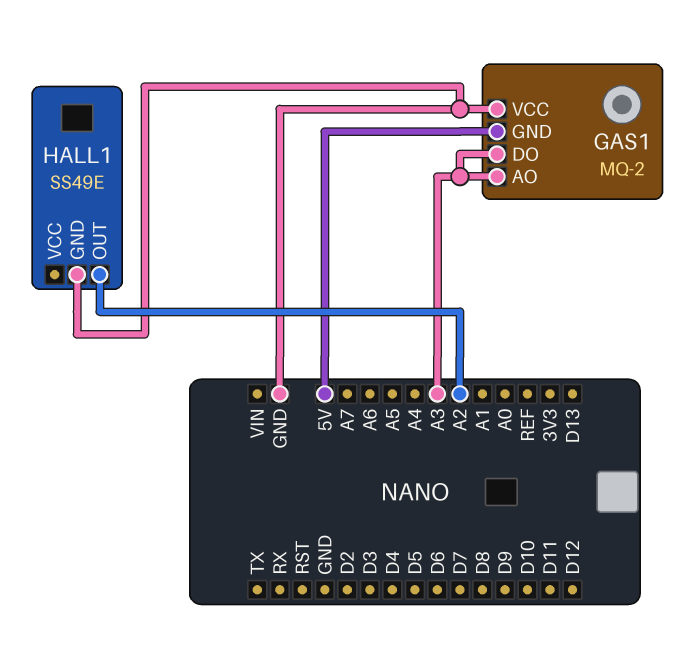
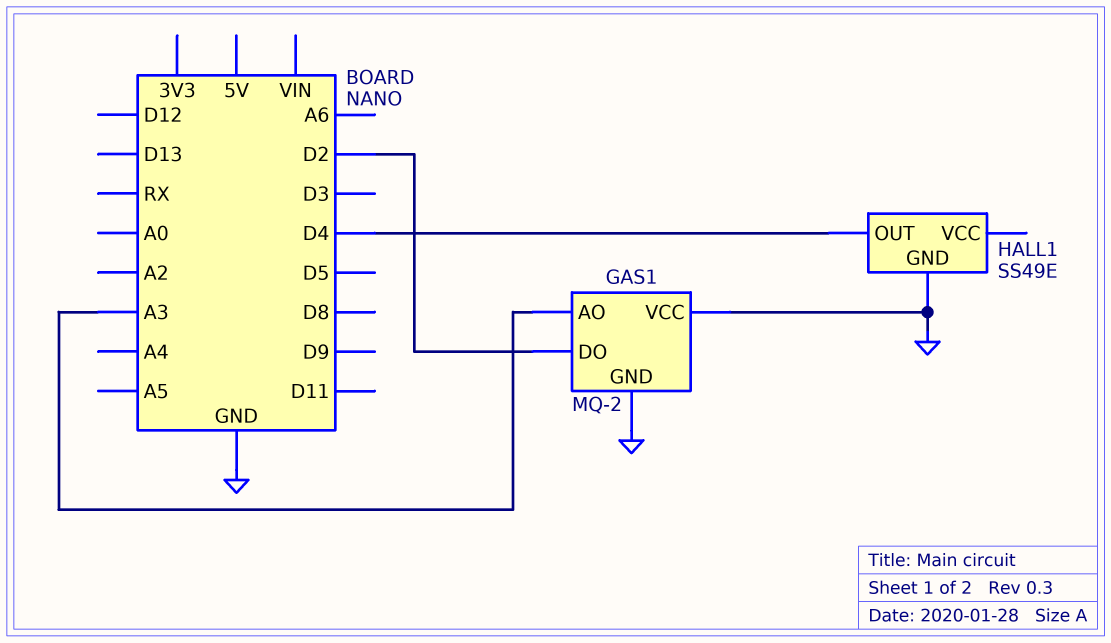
GAS1 pin DO: A3 -> D2
GAS1 pin GND: 5V -> GND
HALL1 pin OUT: A2 -> D4

